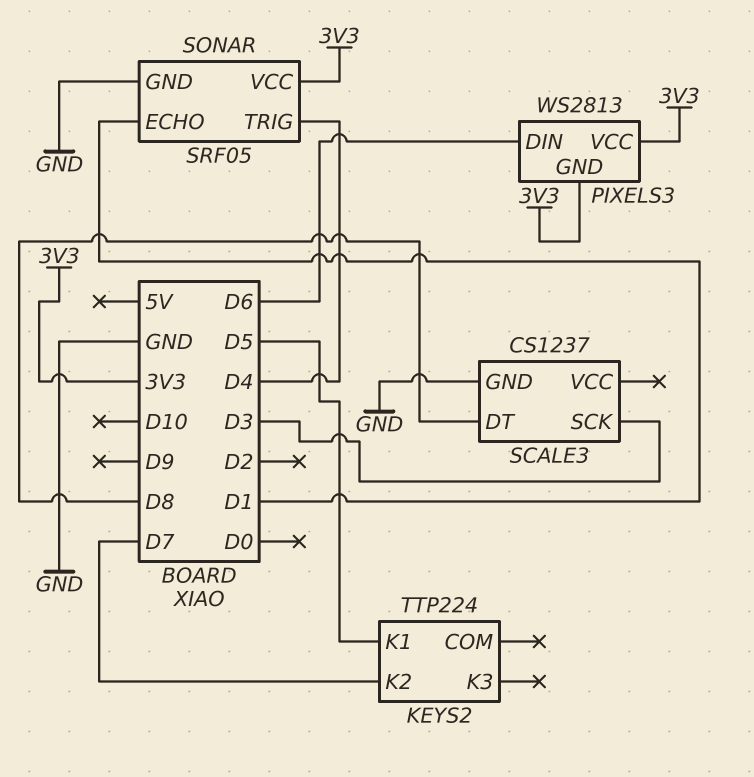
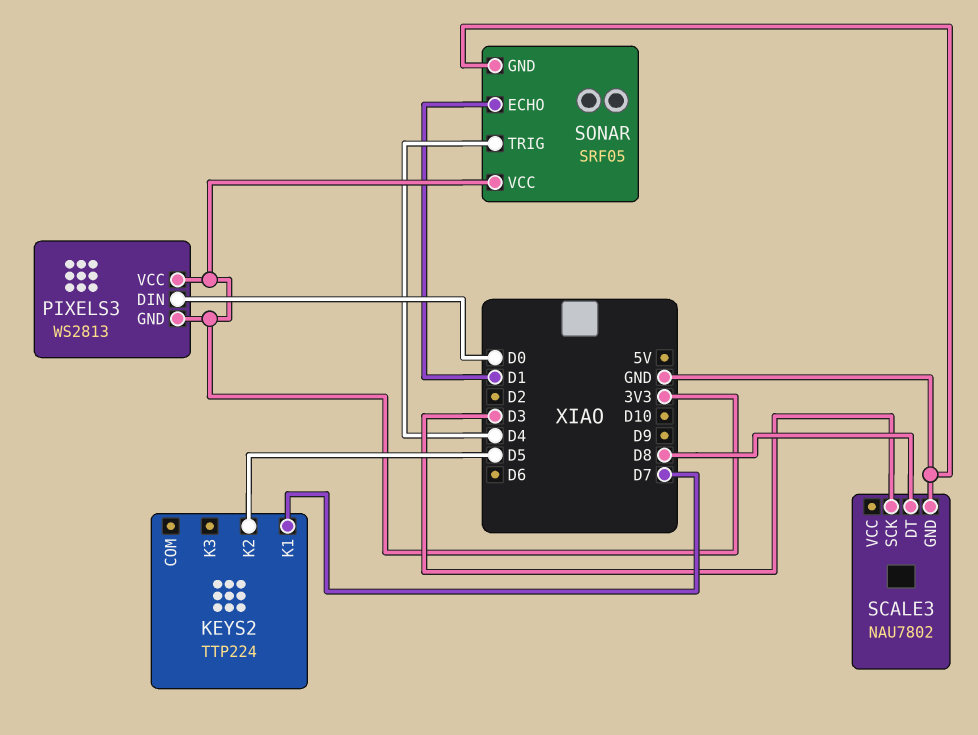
KEYS2 pin K1: D5 -> D7
KEYS2 pin K2: D7 -> D5
PIXELS3 pin DIN: D6 -> D0
SCALE3: CS1237 -> NAU7802

